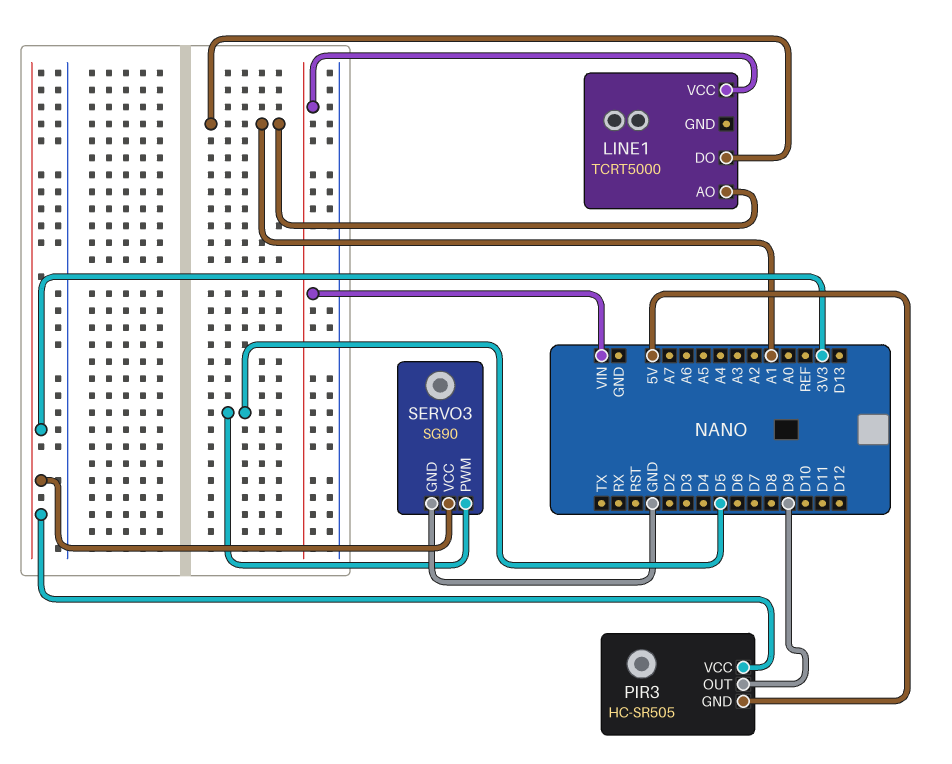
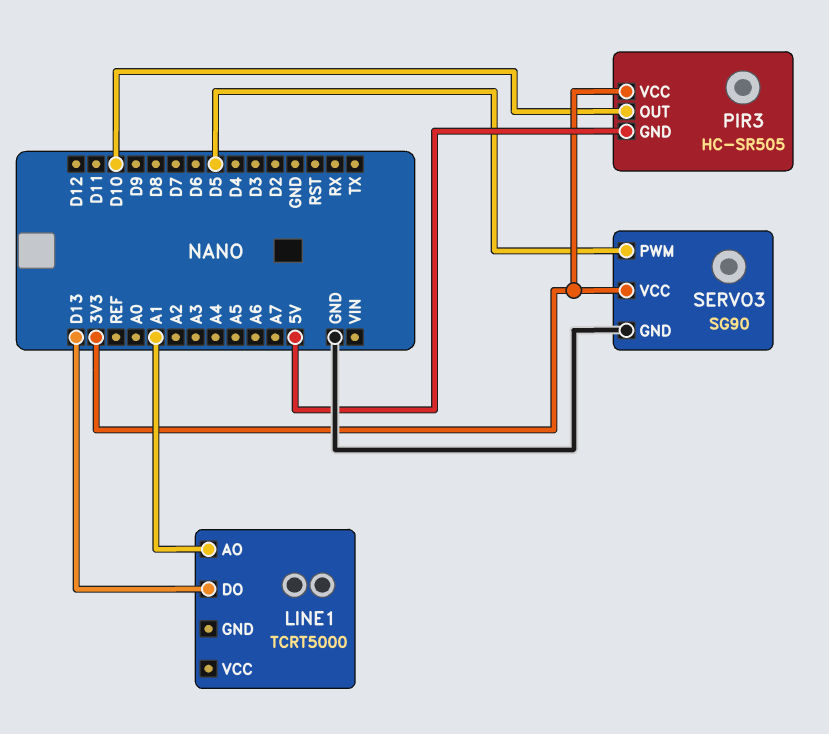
LINE1 pin DO: A1 -> D13
LINE1 pin VCC: VIN -> none
PIR3 pin OUT: D9 -> D10

